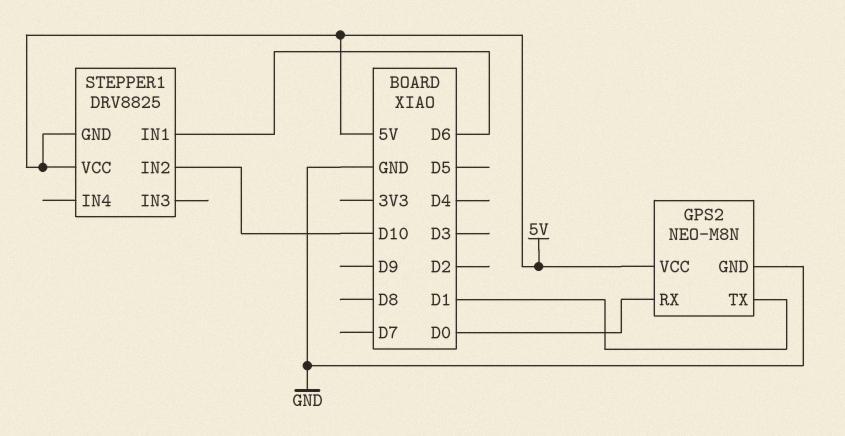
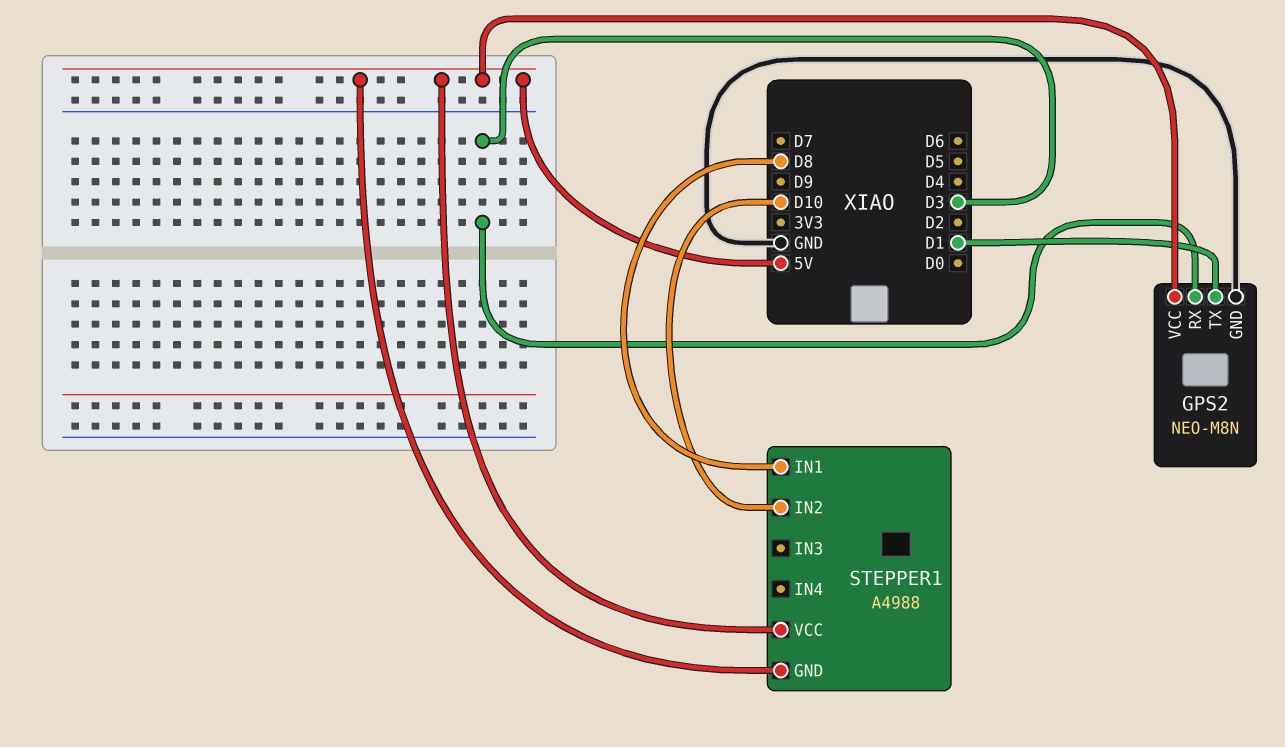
GPS2 pin RX: D0 -> D3
STEPPER1: DRV8825 -> A4988
STEPPER1 pin IN1: D6 -> D8

